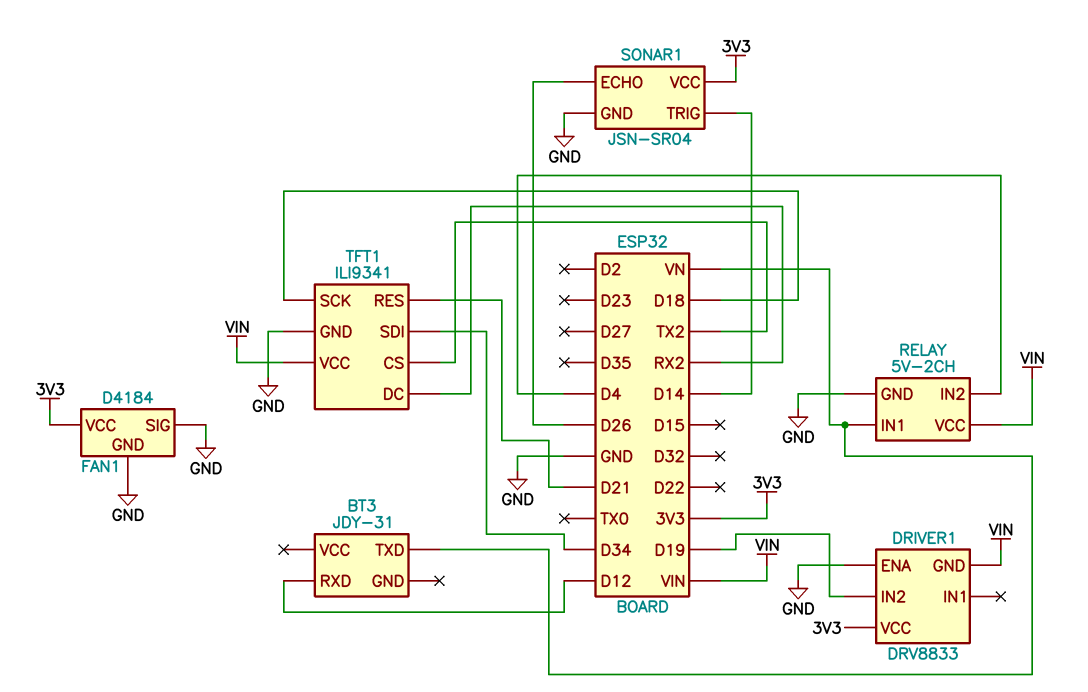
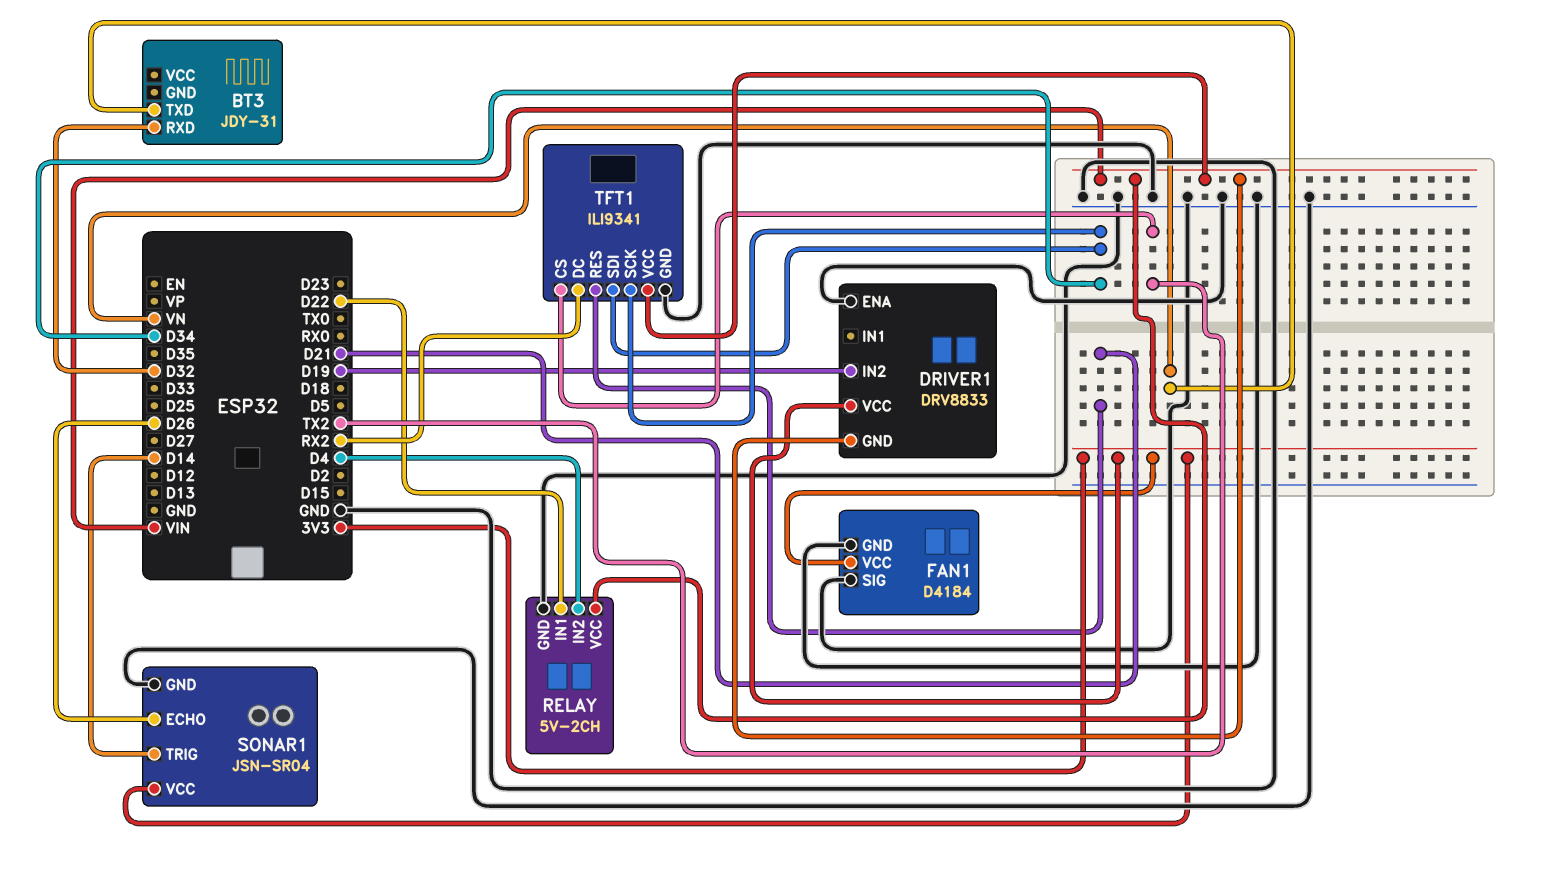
BT3 pin RXD: D12 -> D32
RELAY pin IN1: VN -> D22
TFT1 pin SCK: D18 -> D34

